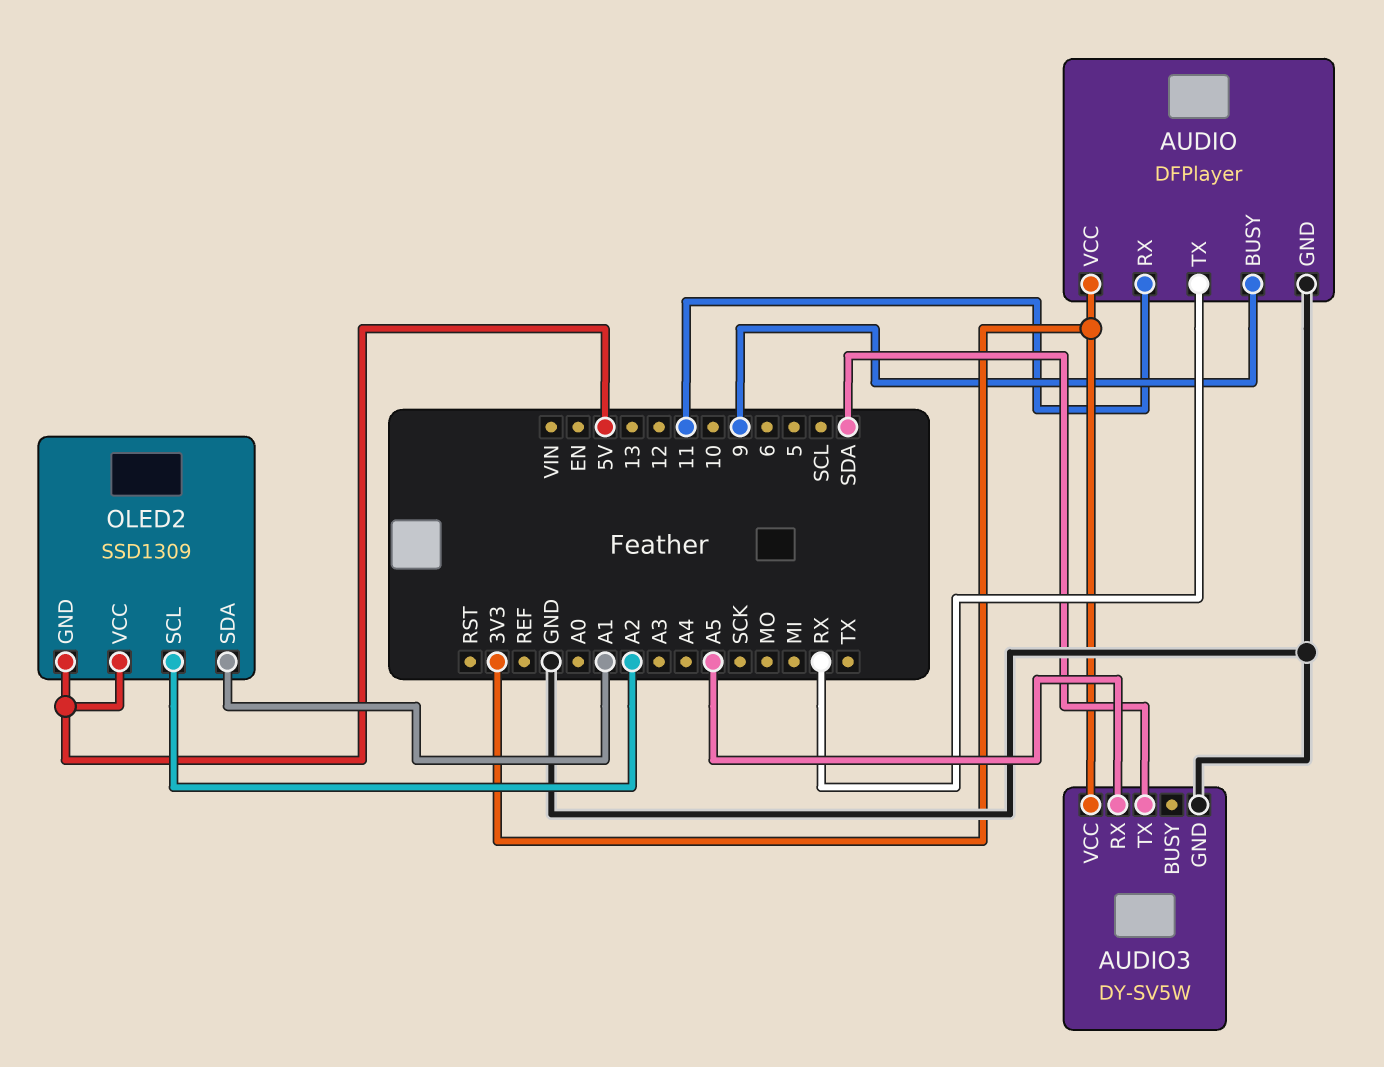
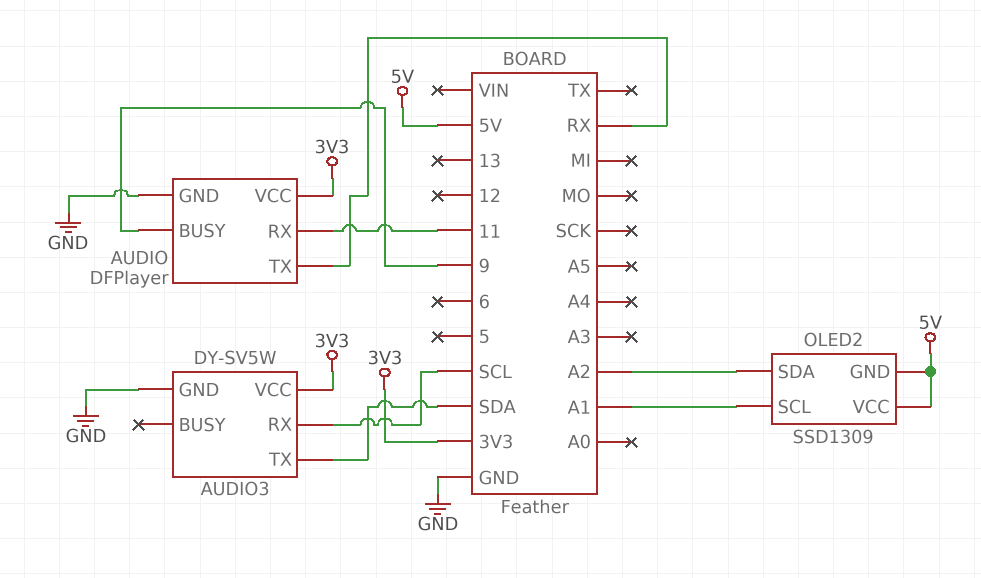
AUDIO3 pin RX: A5 -> SCL
OLED2 pin SCL: A2 -> A1
OLED2 pin SDA: A1 -> A2

